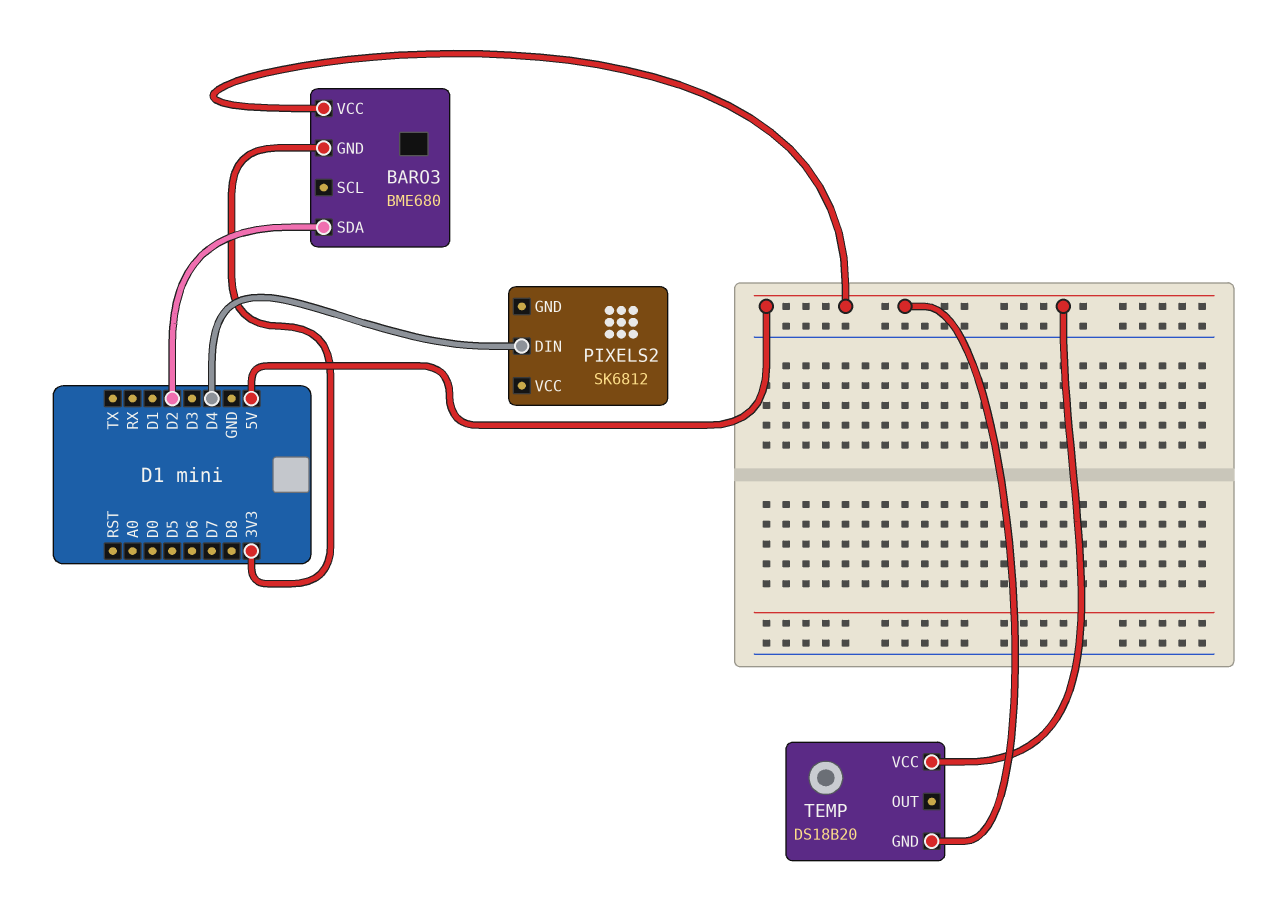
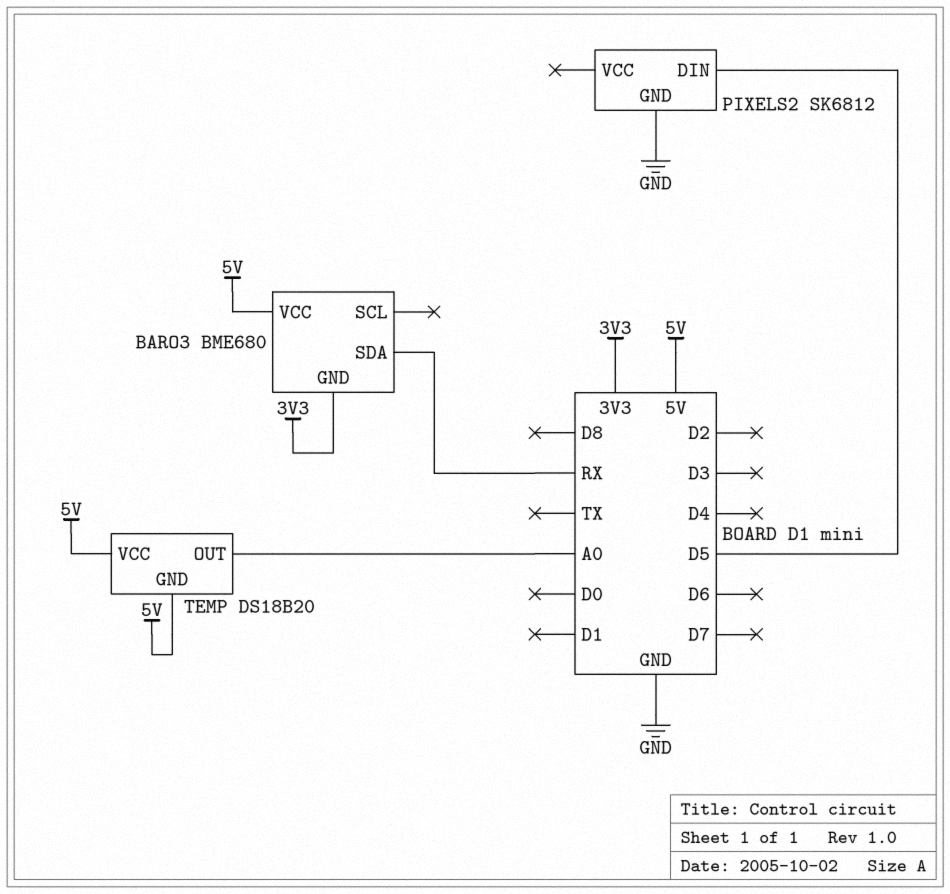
BARO3 pin SDA: D2 -> RX
PIXELS2 pin DIN: D4 -> D5
PIXELS2 pin GND: none -> GND
TEMP pin OUT: none -> A0

